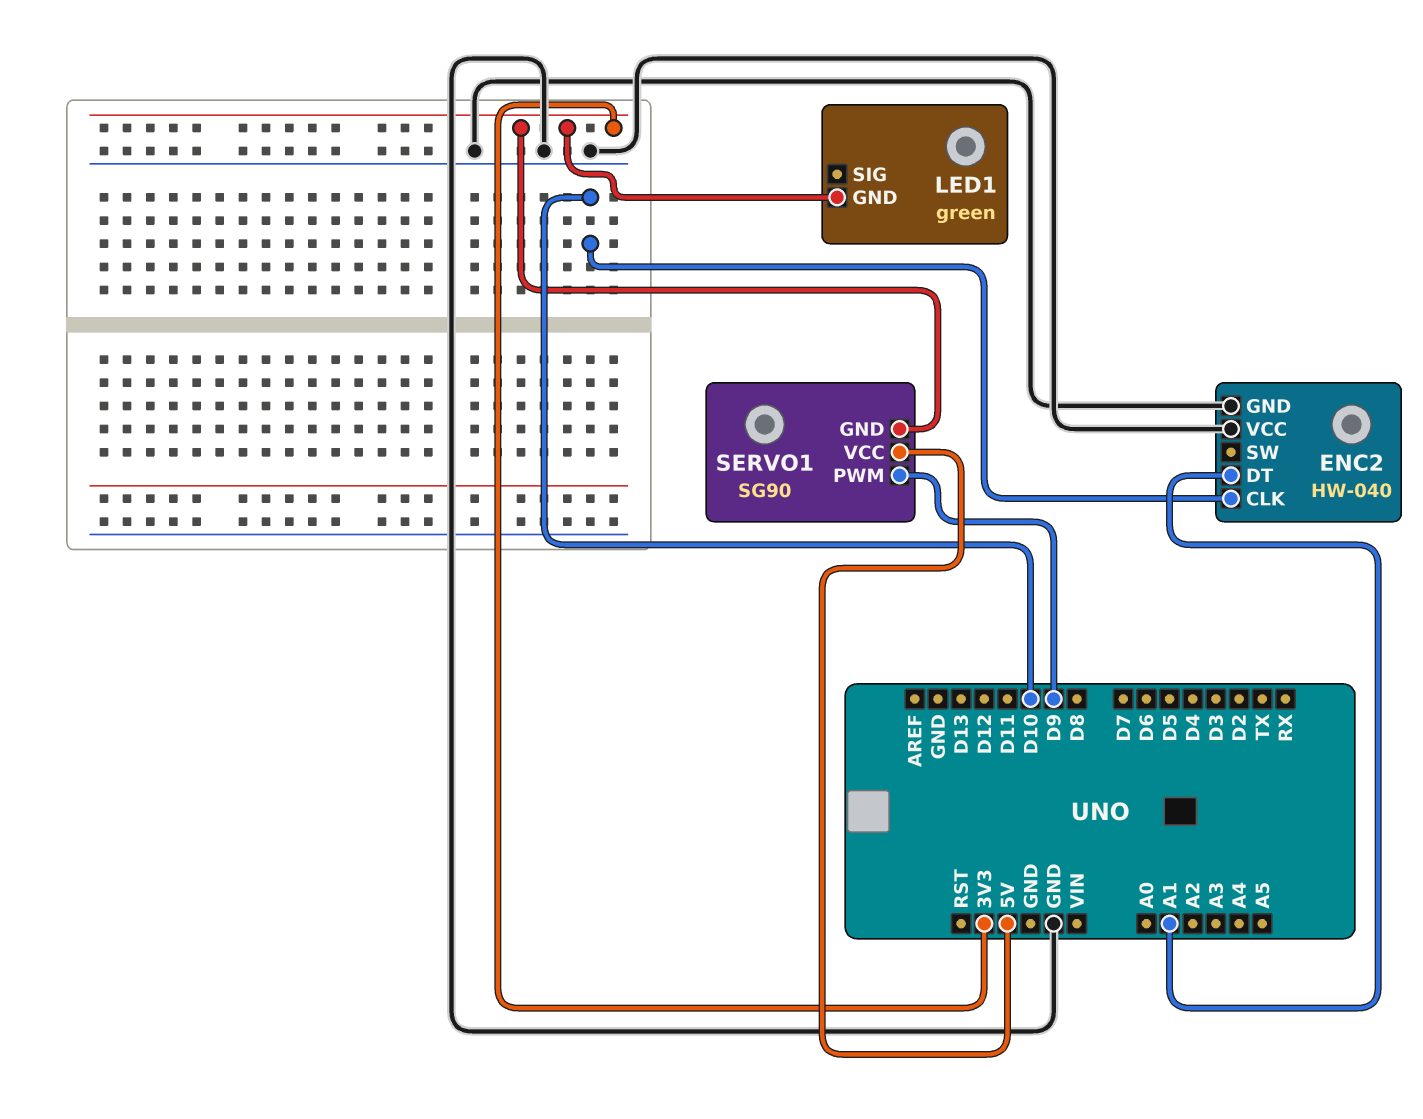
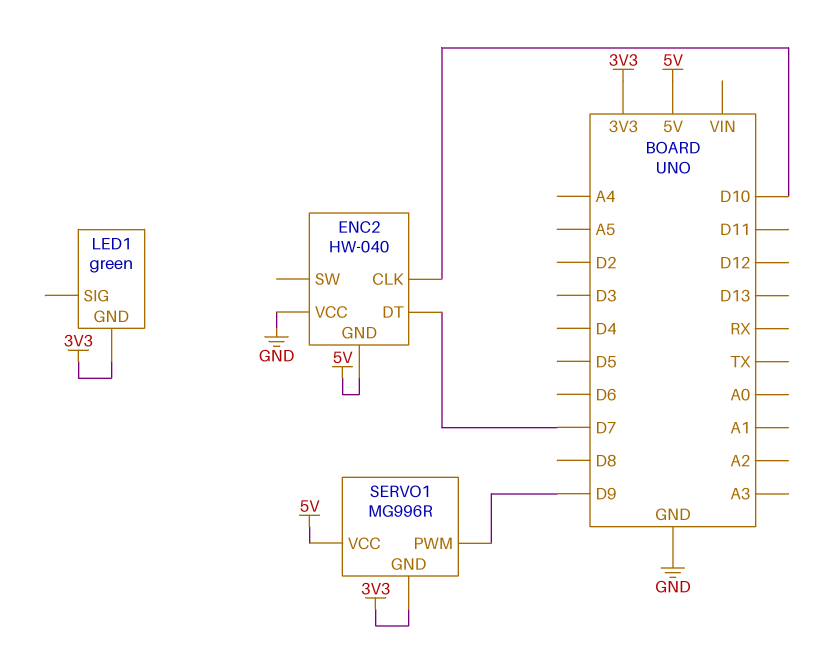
ENC2 pin DT: A1 -> D7
ENC2 pin GND: GND -> 5V
SERVO1: SG90 -> MG996R

